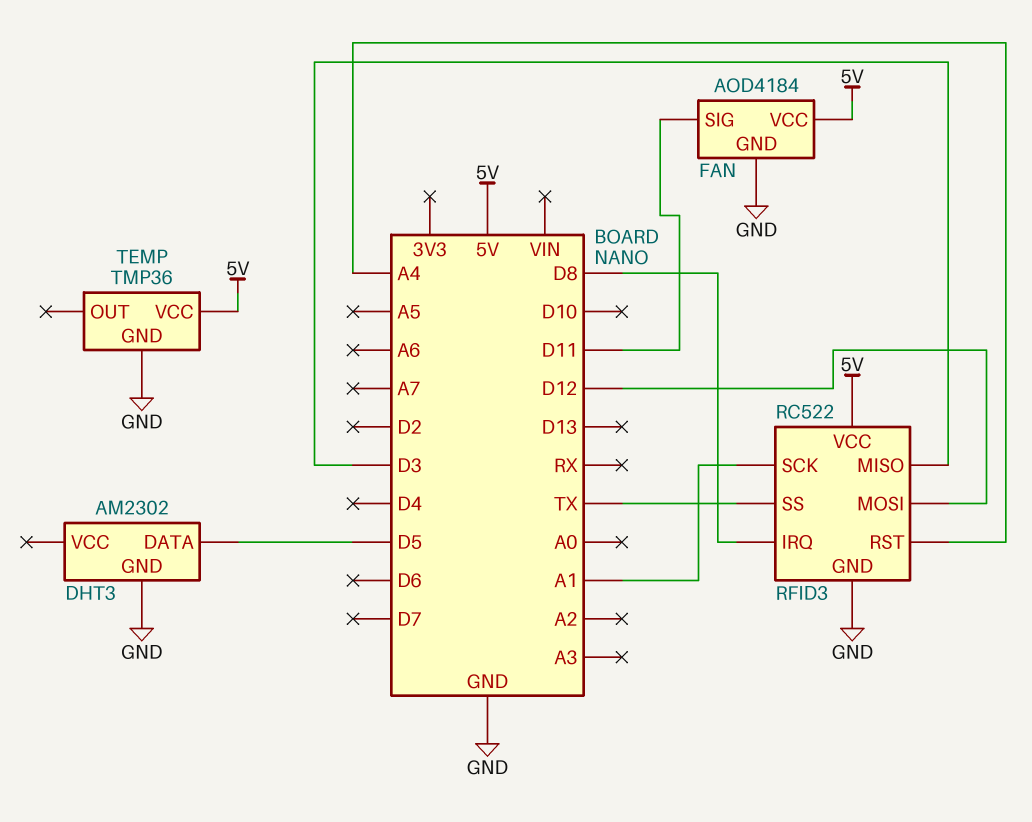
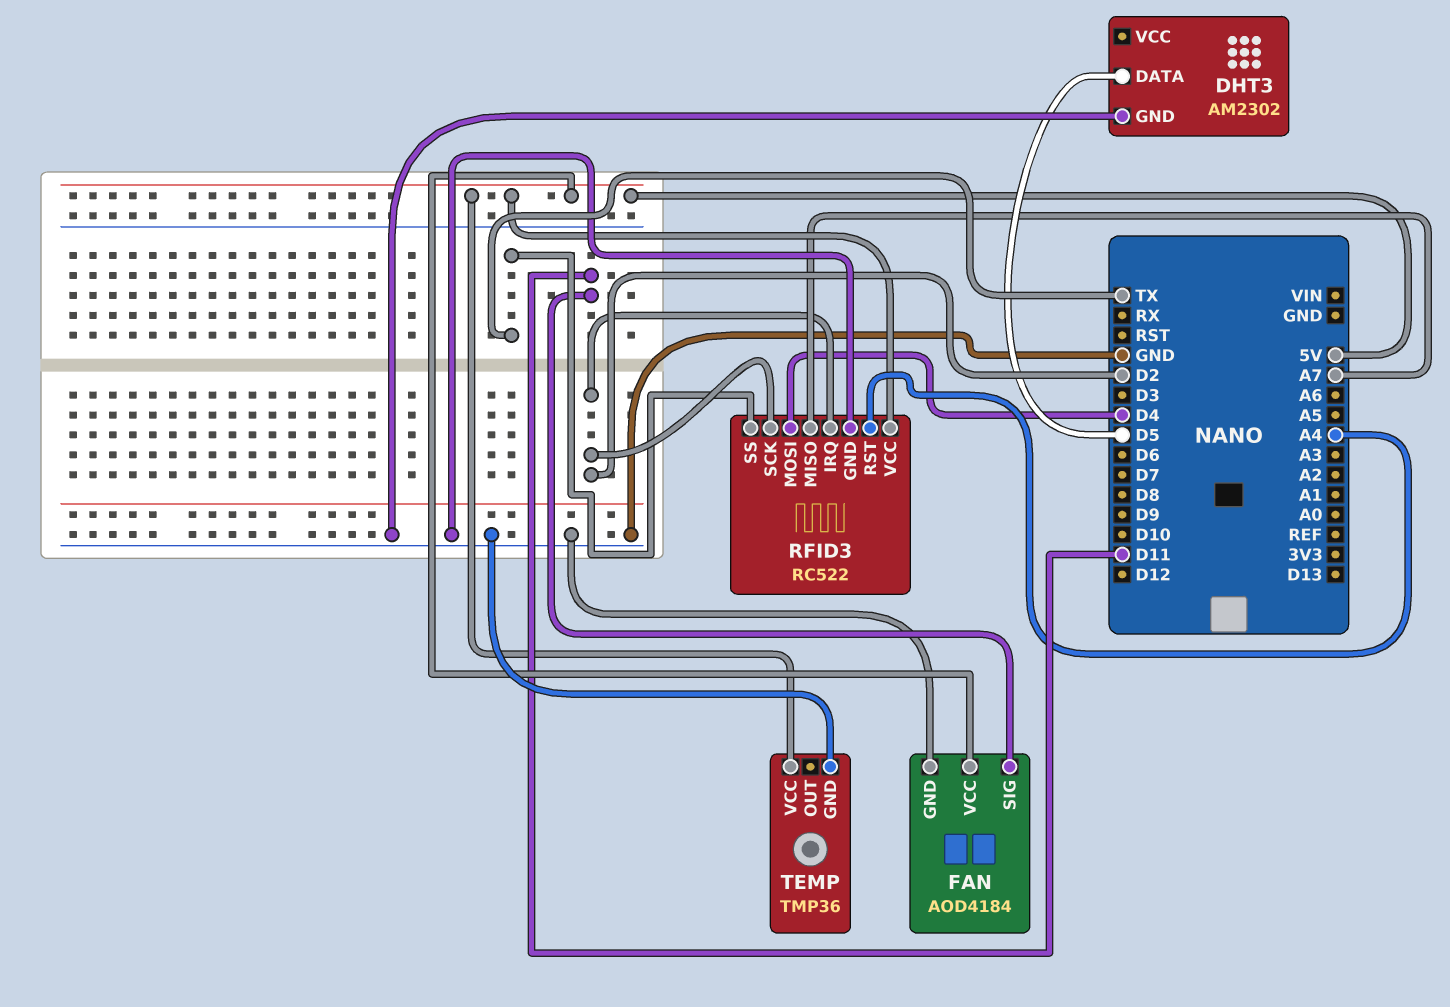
RFID3 pin IRQ: D8 -> D2
RFID3 pin MISO: D3 -> A7
RFID3 pin MOSI: D12 -> D4
RFID3 pin SCK: A1 -> D2

